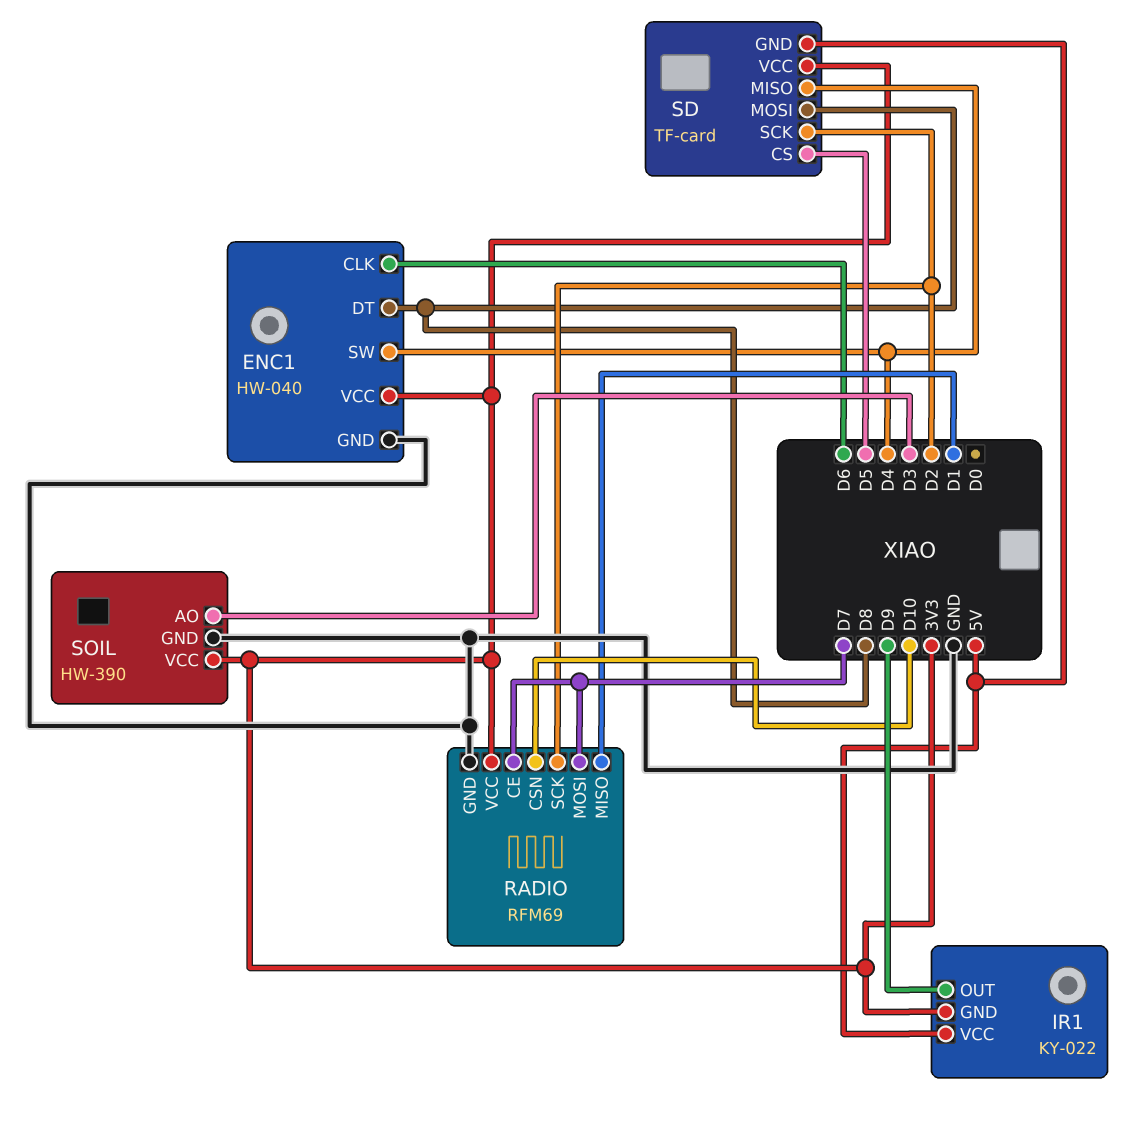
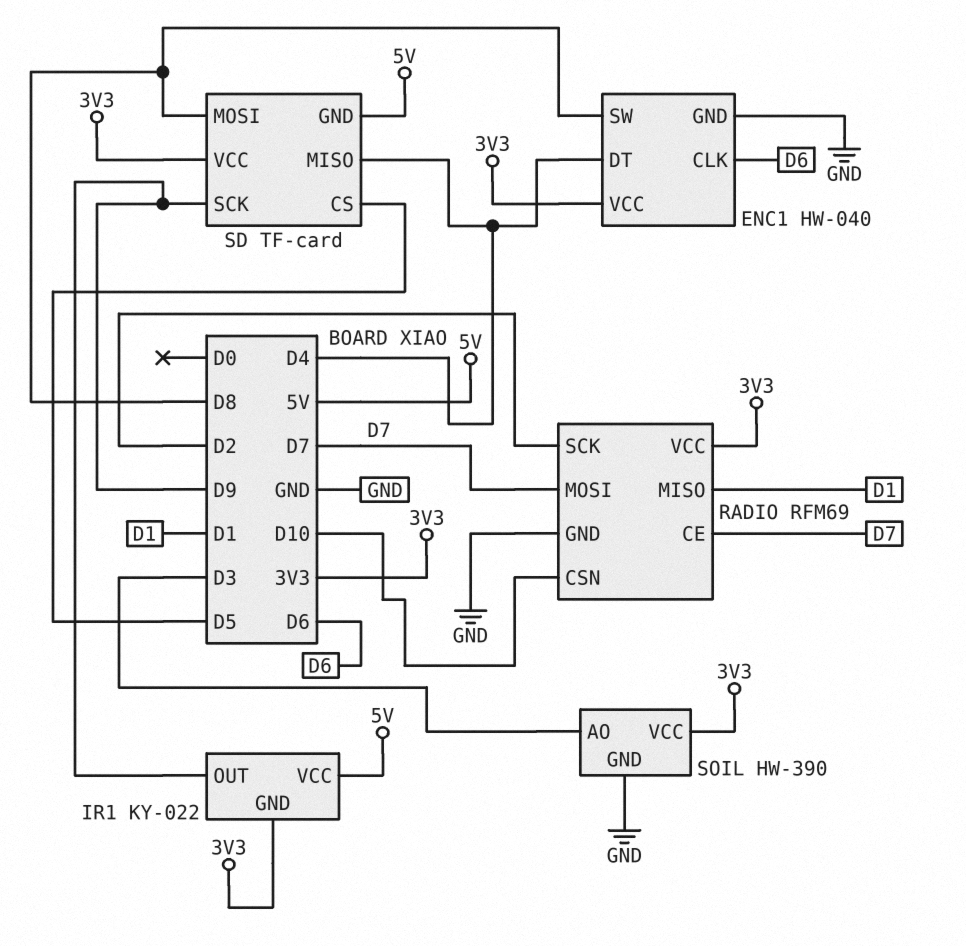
ENC1 pin DT: D8 -> D4
ENC1 pin SW: D4 -> D8
SD pin SCK: D2 -> D9

